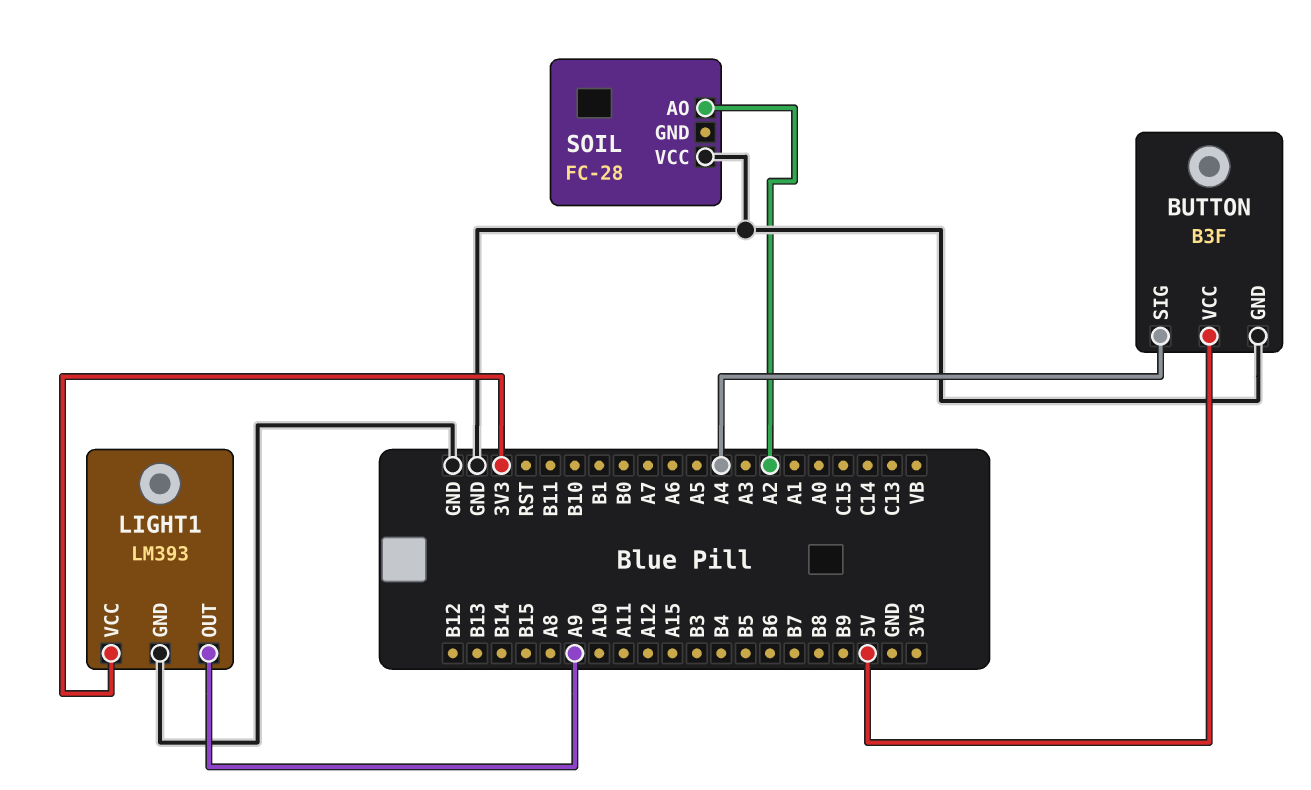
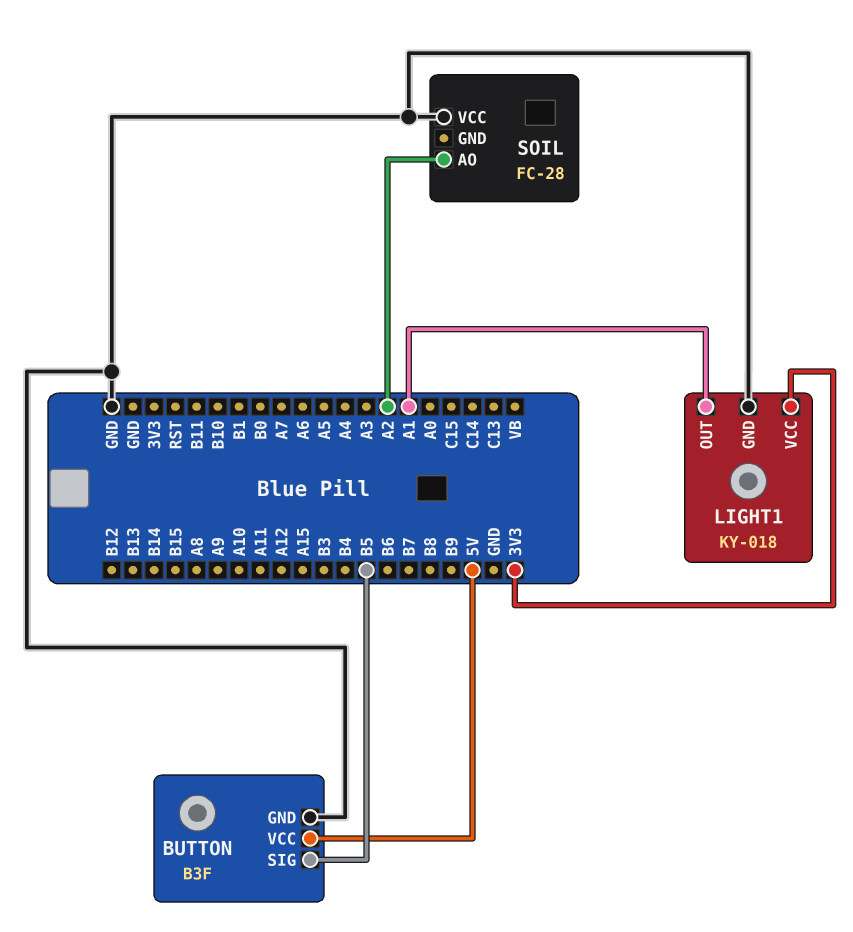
BUTTON pin SIG: A4 -> B5
LIGHT1: LM393 -> KY-018
LIGHT1 pin OUT: A9 -> A1

